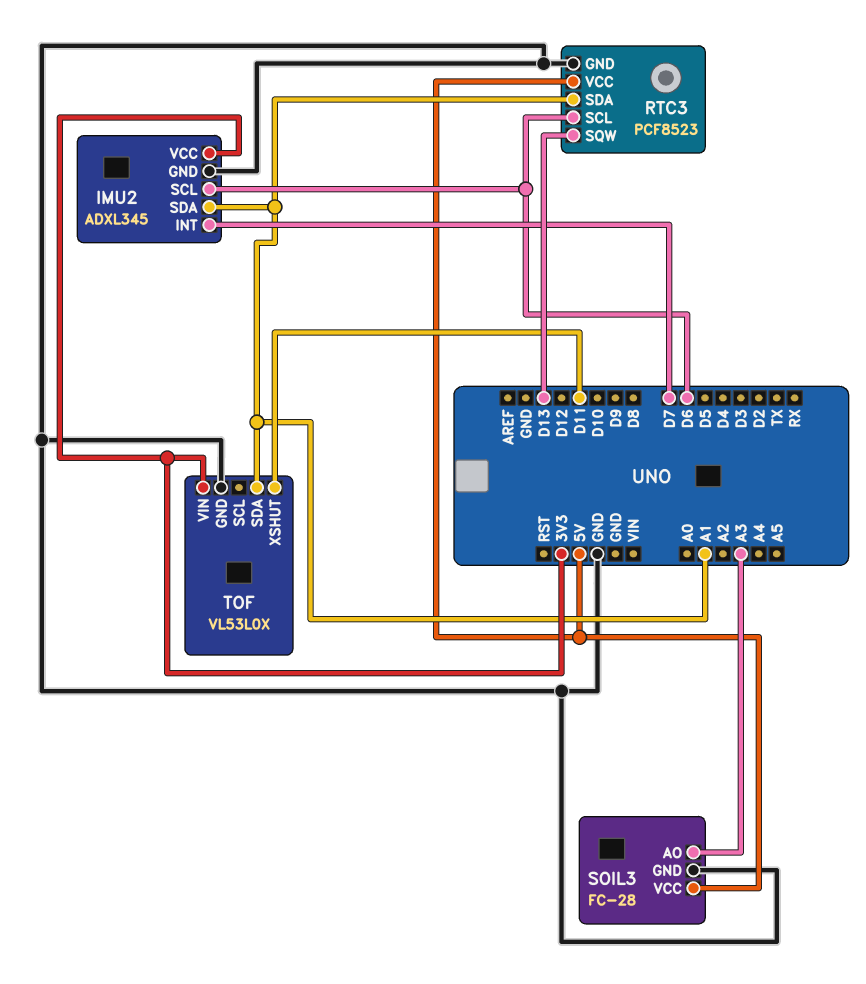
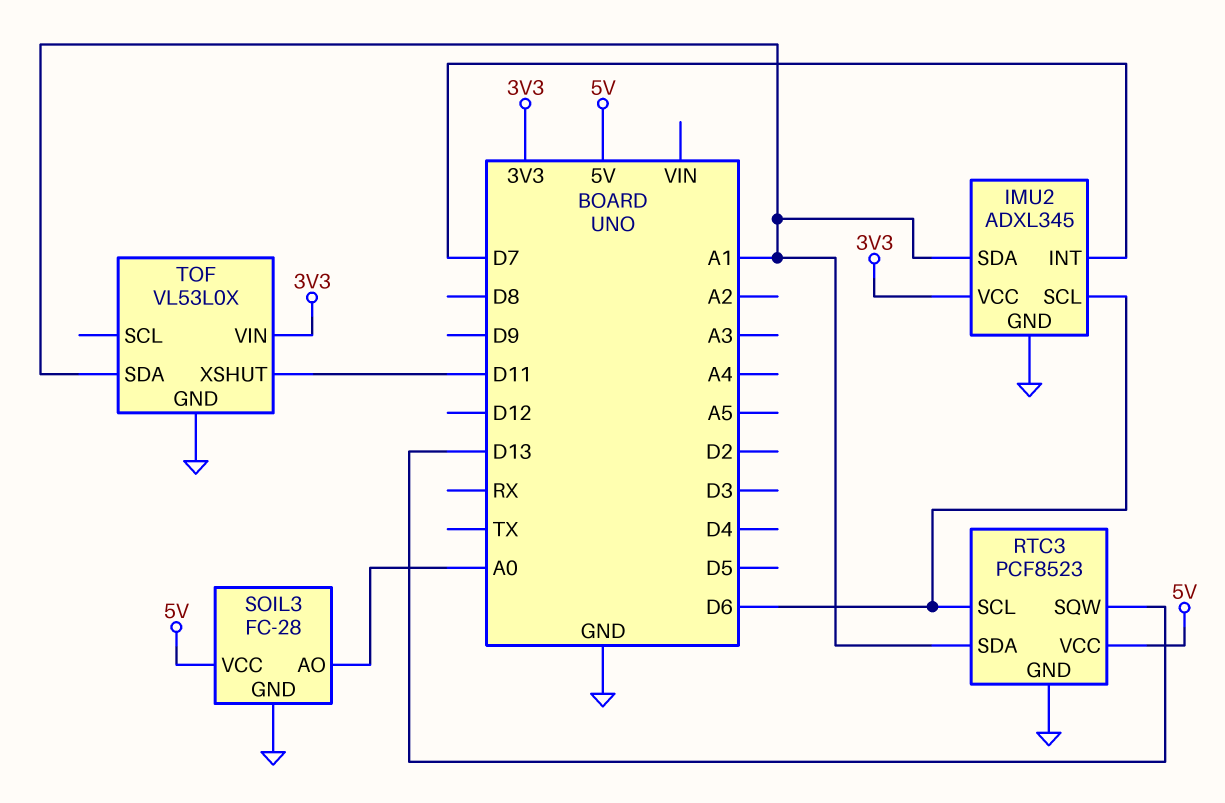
SOIL3 pin AO: A3 -> A0

